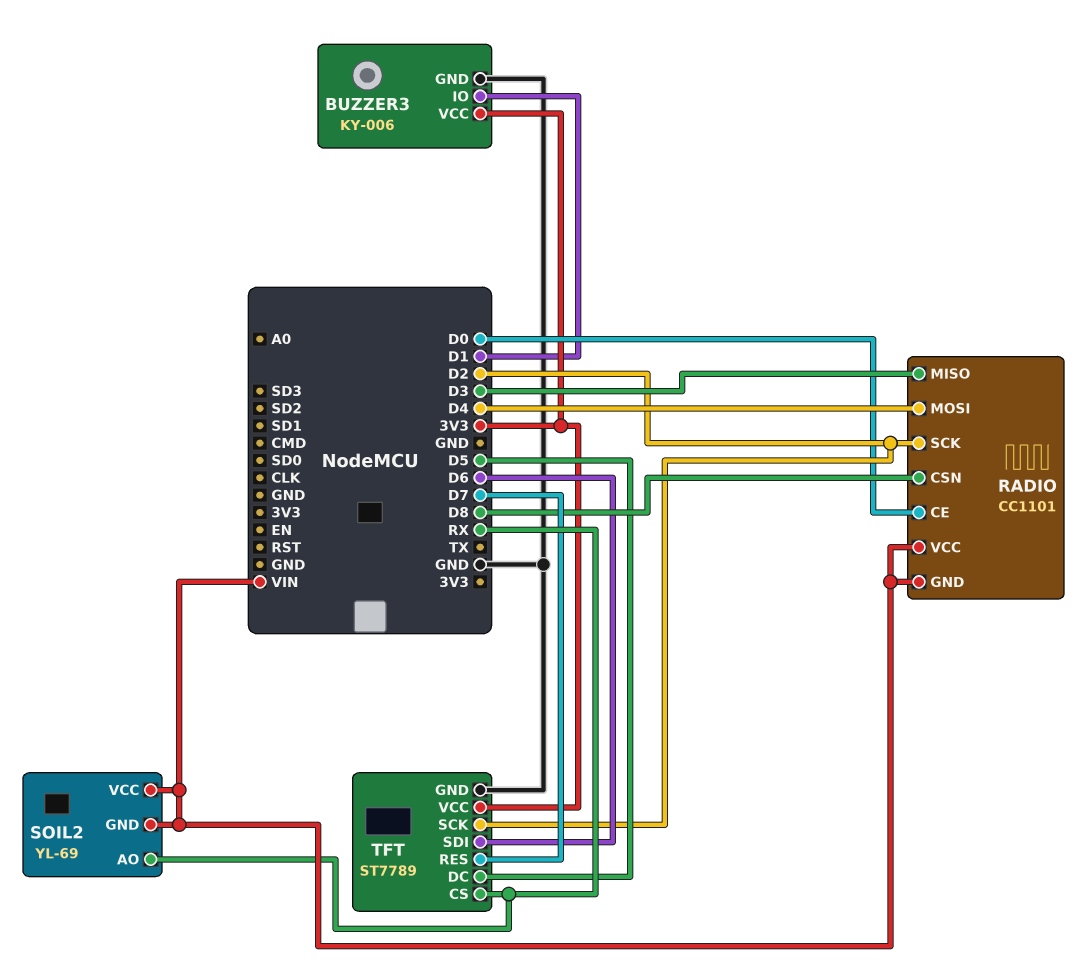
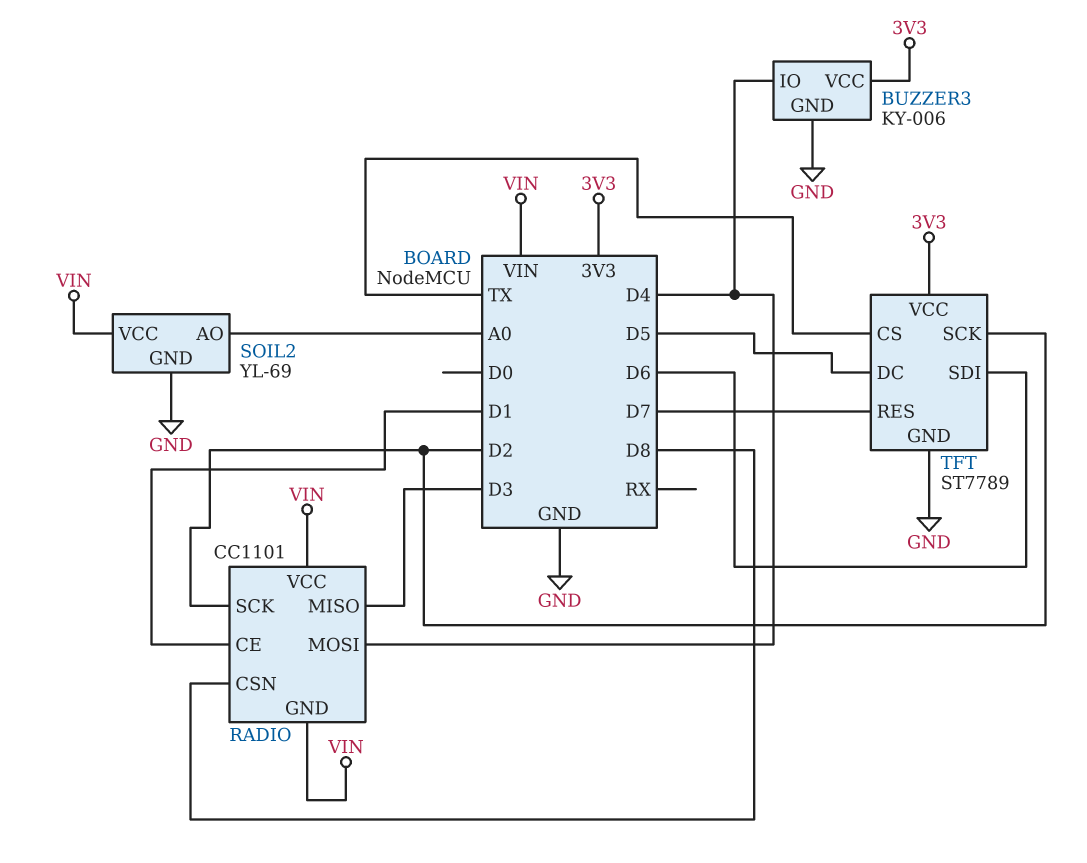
BUZZER3 pin IO: D1 -> D4
RADIO pin CE: D0 -> D1
SOIL2 pin AO: RX -> A0
SOIL2 pin GND: VIN -> GND
TFT pin CS: RX -> TX

